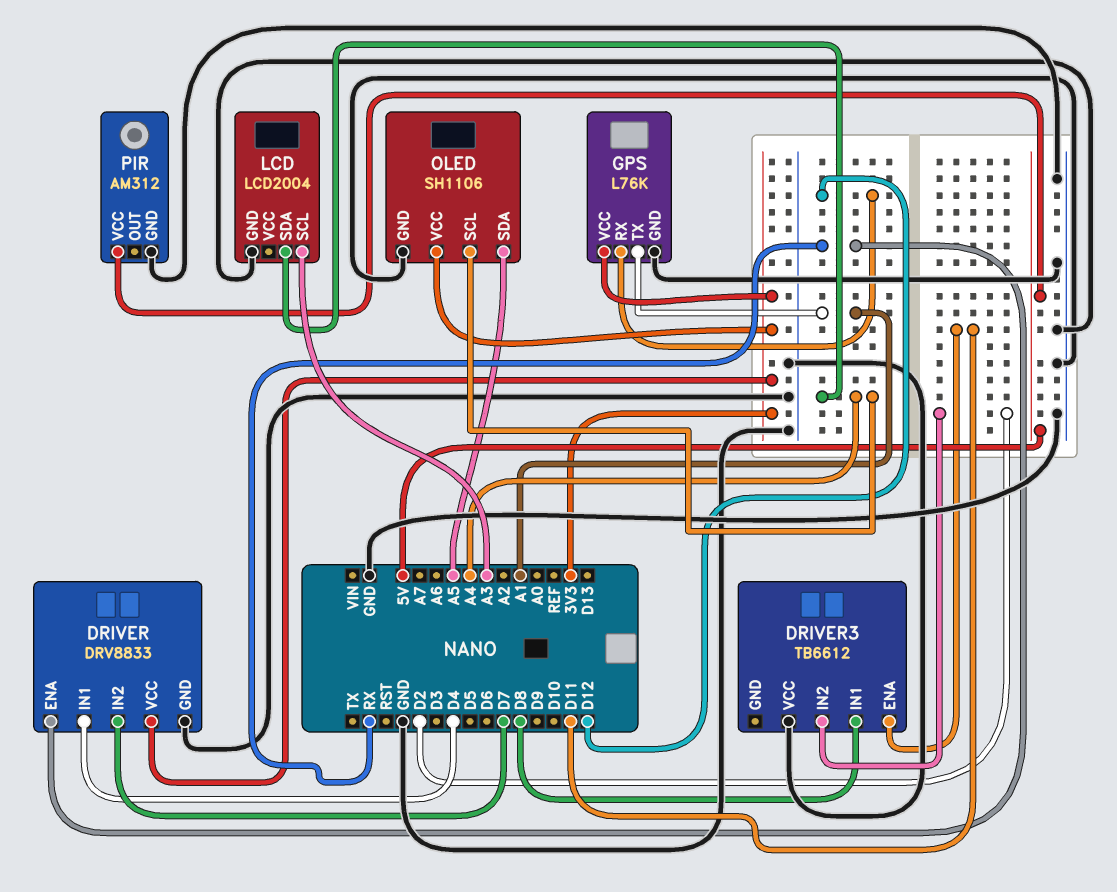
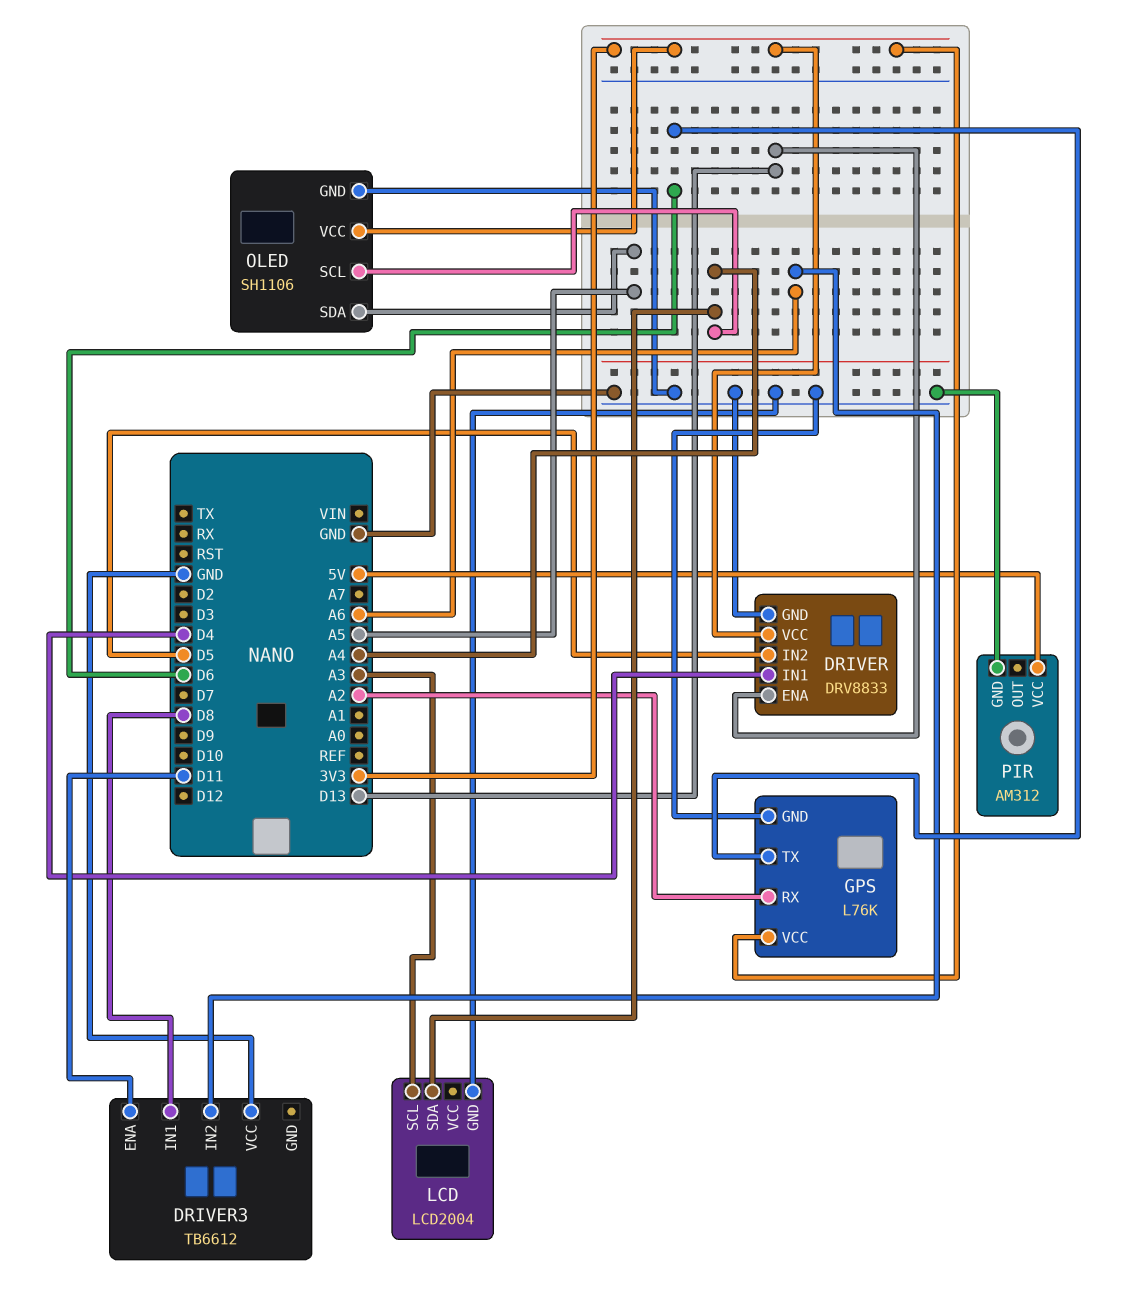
DRIVER pin ENA: RX -> D13
DRIVER pin IN2: D7 -> D5
DRIVER3 pin IN2: D2 -> A6
GPS pin RX: D12 -> A2
GPS pin TX: A1 -> D6

